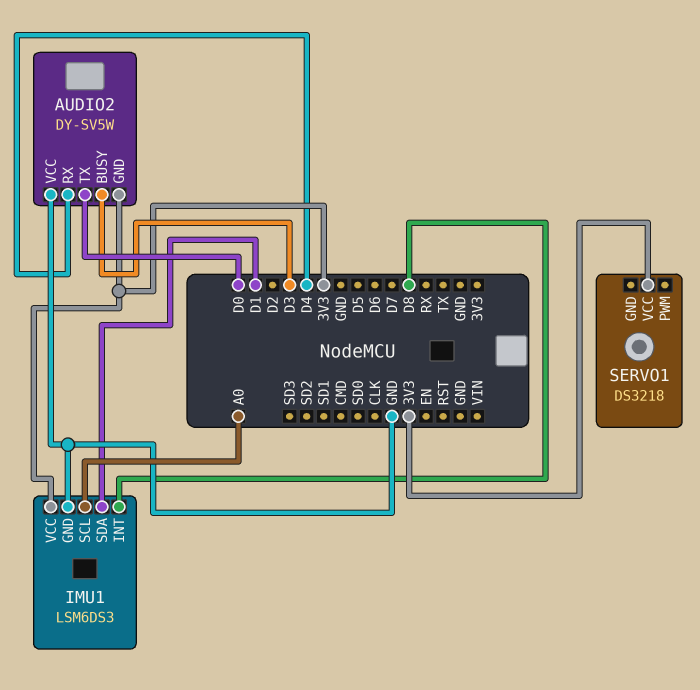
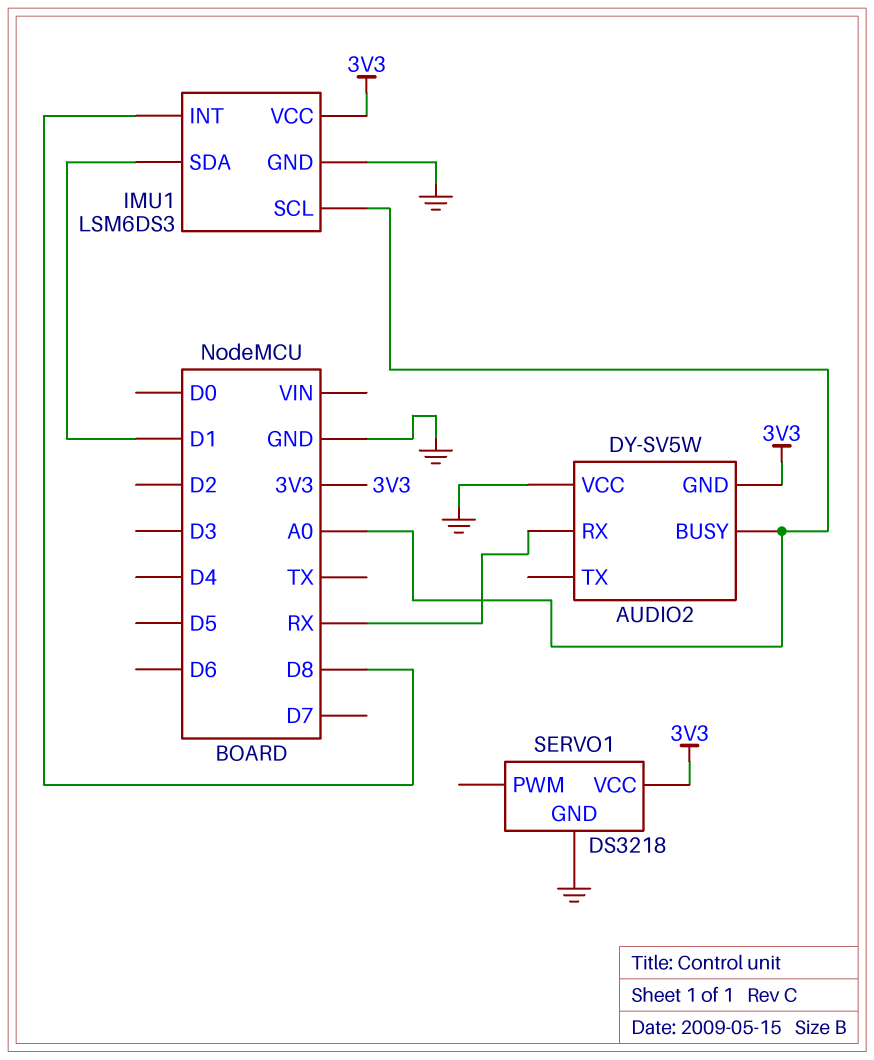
AUDIO2 pin BUSY: D3 -> A0
AUDIO2 pin RX: D4 -> RX
AUDIO2 pin TX: D0 -> none
SERVO1 pin GND: none -> GND

